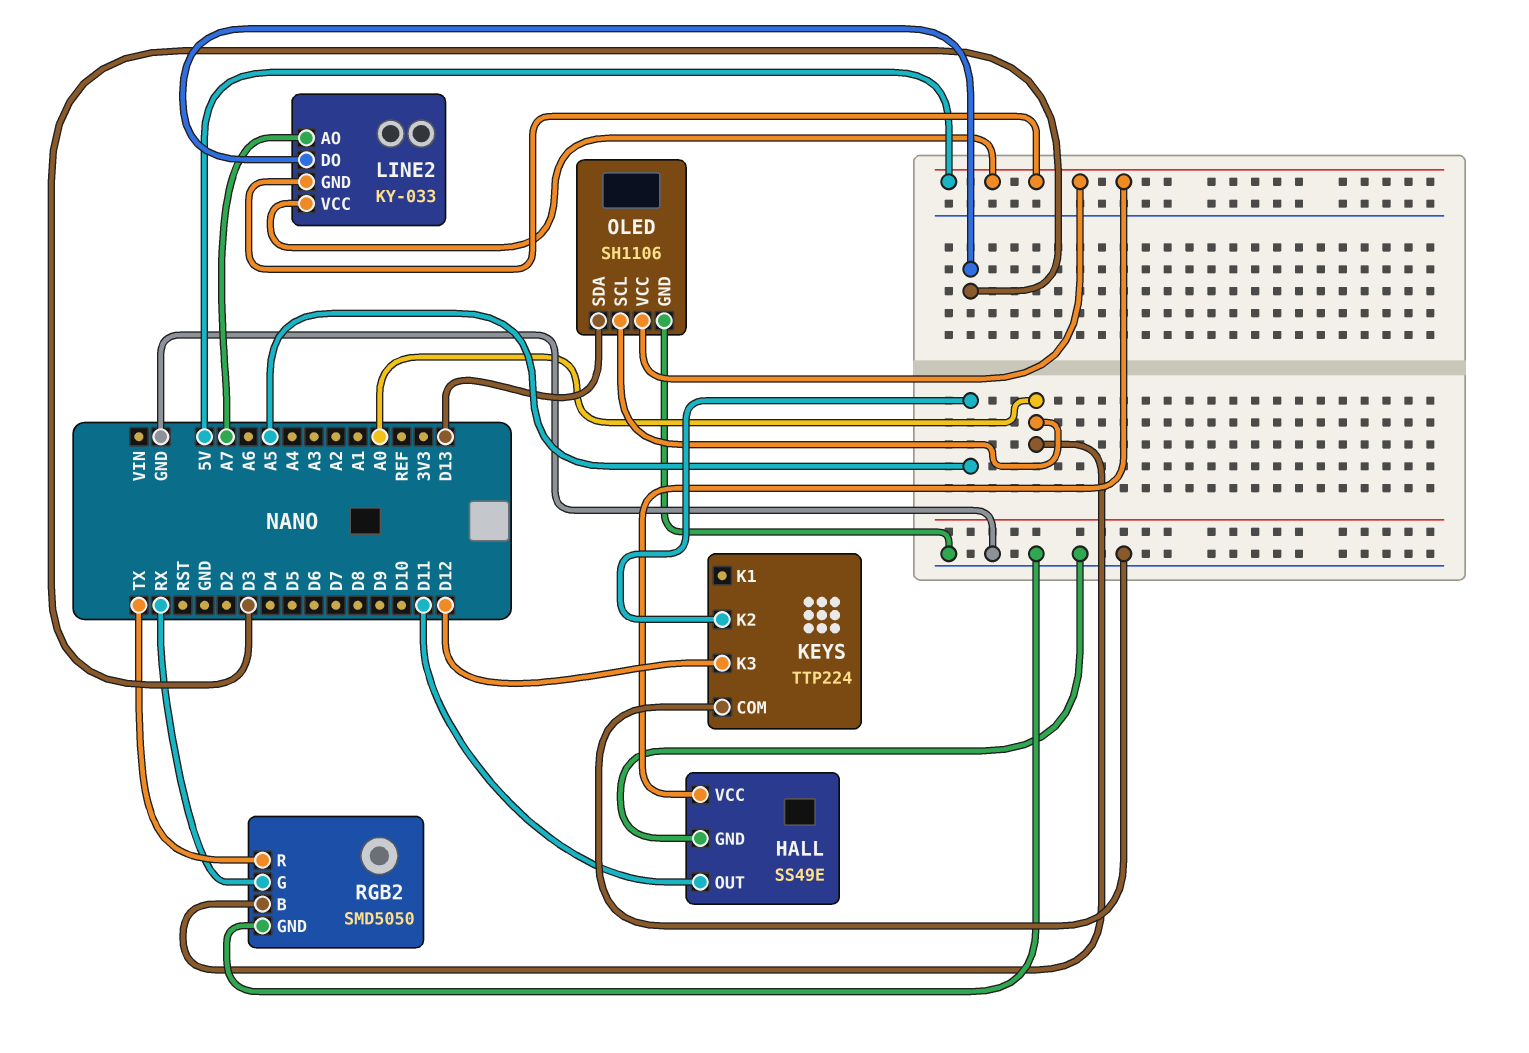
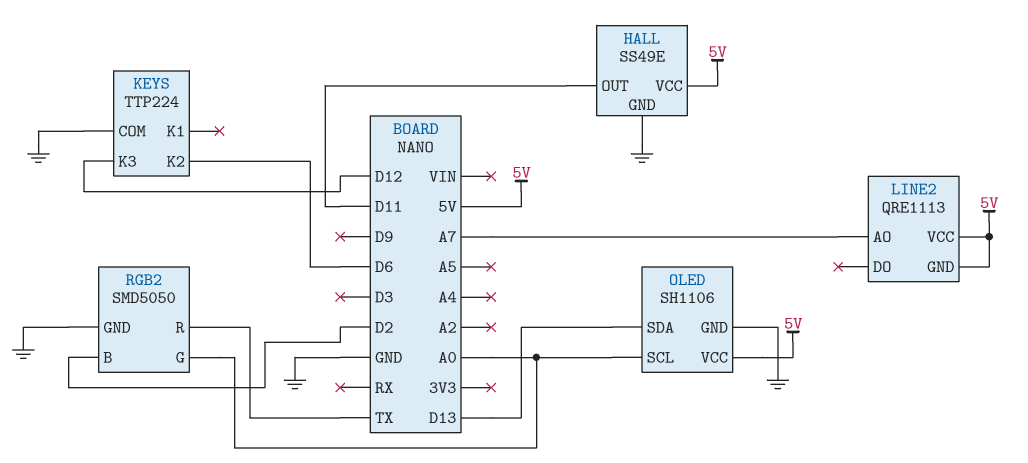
KEYS pin K2: A5 -> D6
LINE2: KY-033 -> QRE1113
LINE2 pin DO: D3 -> none
RGB2 pin B: A0 -> D2
RGB2 pin G: RX -> A0

